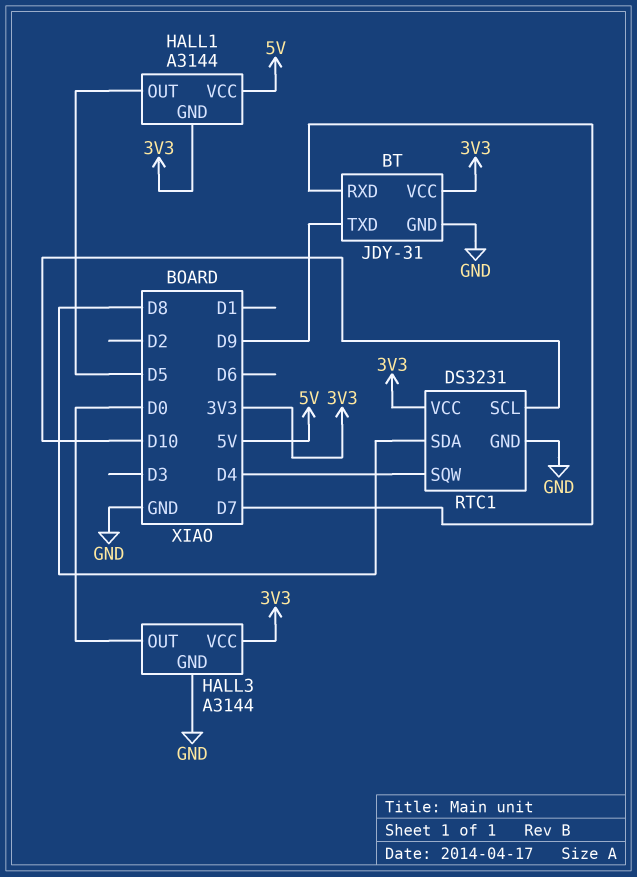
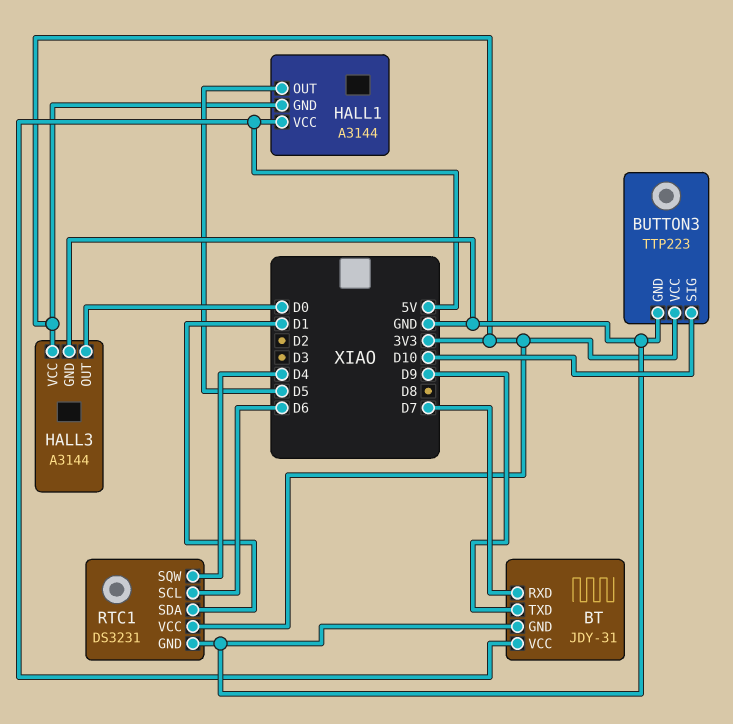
BT pin VCC: 3V3 -> 5V
BUTTON3: none -> TTP223
BUTTON3 pin GND: none -> GND
BUTTON3 pin SIG: none -> D10
BUTTON3 pin VCC: none -> 3V3
RTC1 pin SCL: D10 -> D6
RTC1 pin SDA: D8 -> D1

